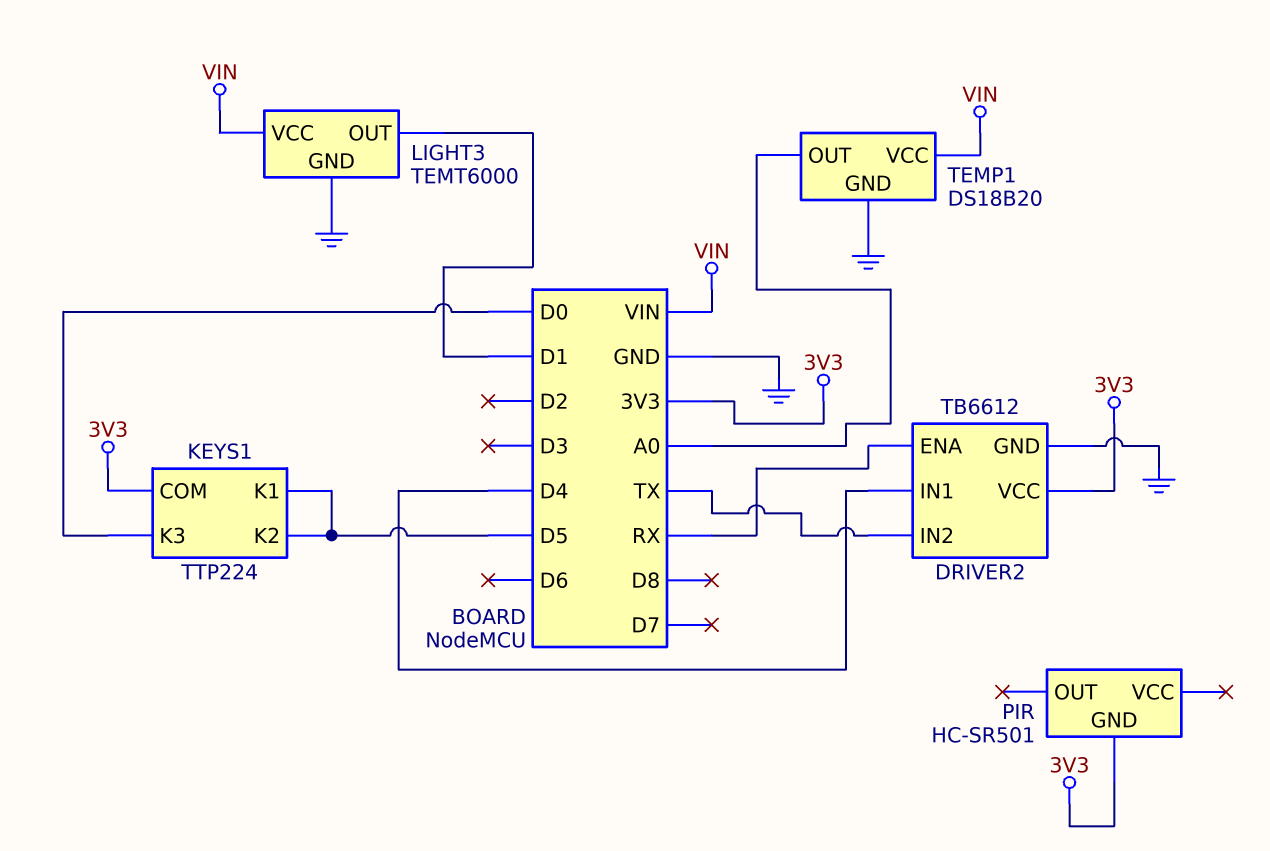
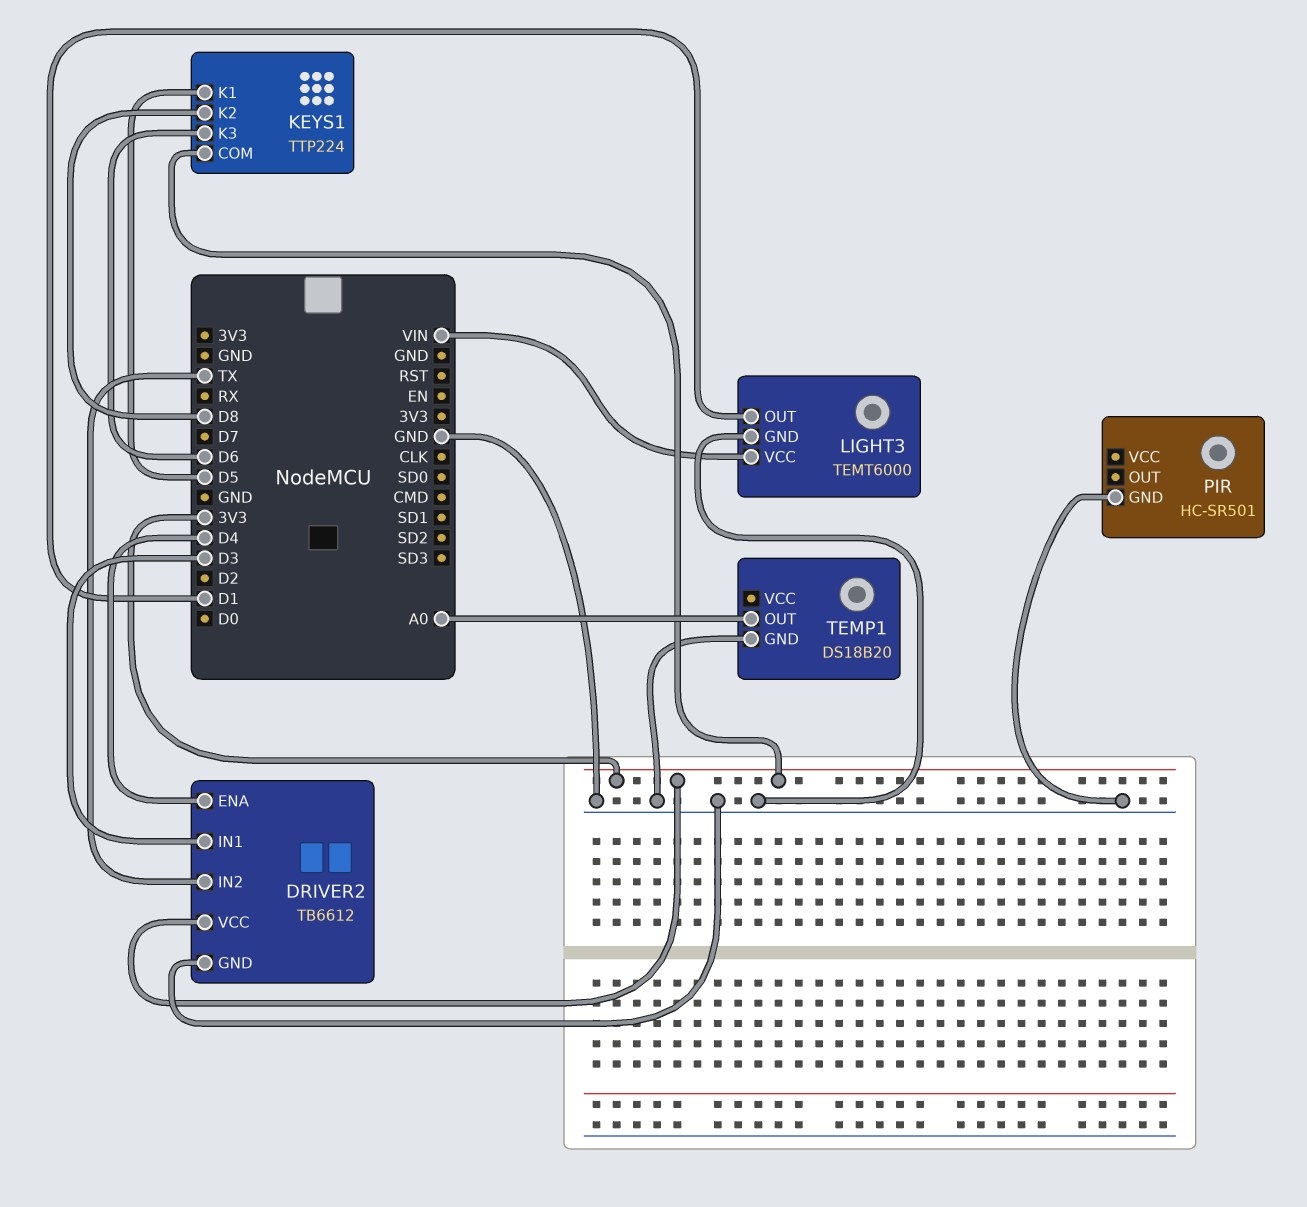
DRIVER2 pin ENA: RX -> D4
DRIVER2 pin IN1: D4 -> D3
KEYS1 pin K2: D5 -> D8
KEYS1 pin K3: D0 -> D6
PIR pin GND: 3V3 -> GND
TEMP1 pin VCC: VIN -> none

